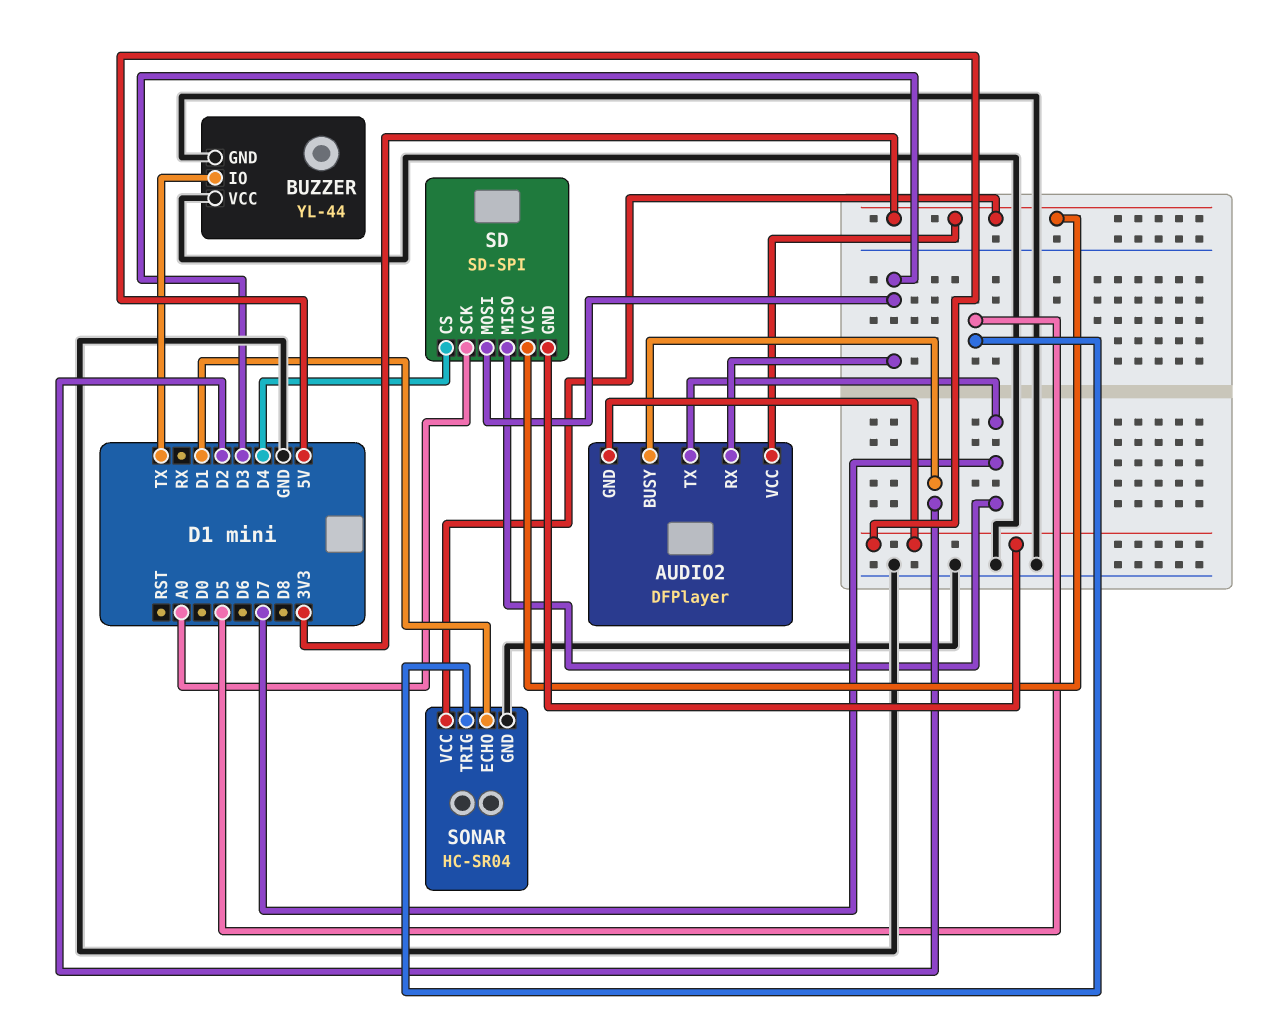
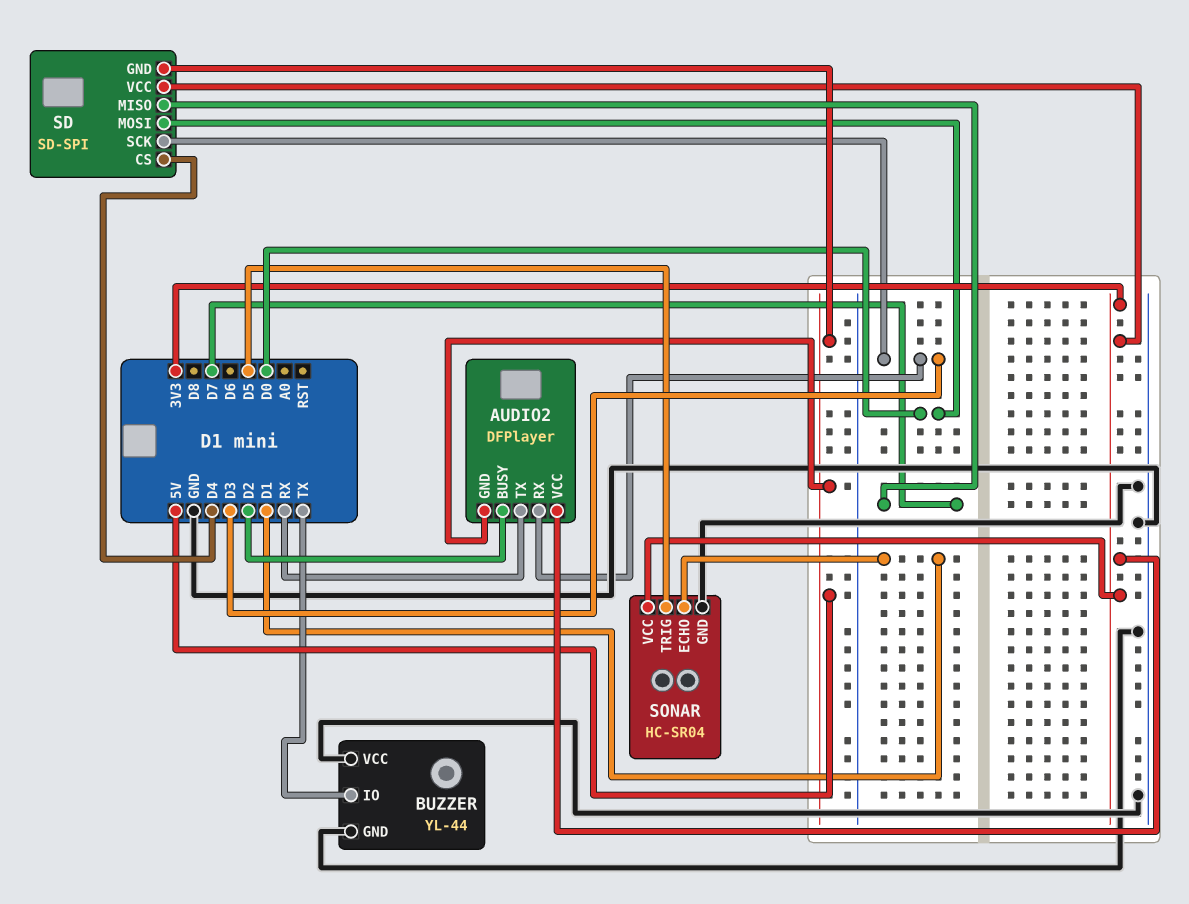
AUDIO2 pin TX: D7 -> RX
SD pin MOSI: D3 -> D0
SD pin SCK: A0 -> D3

